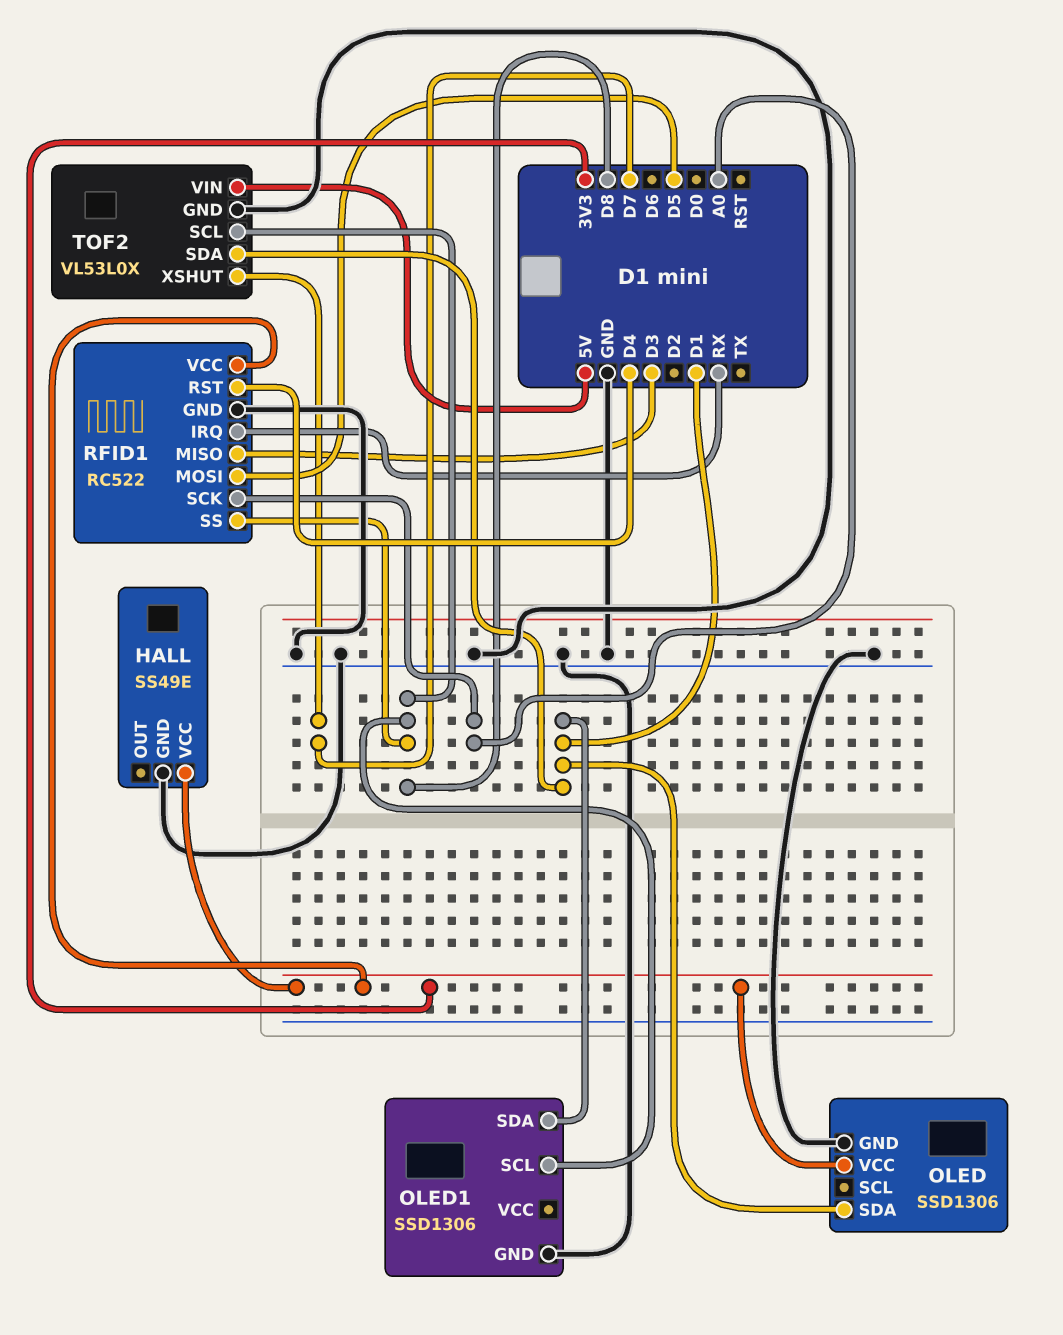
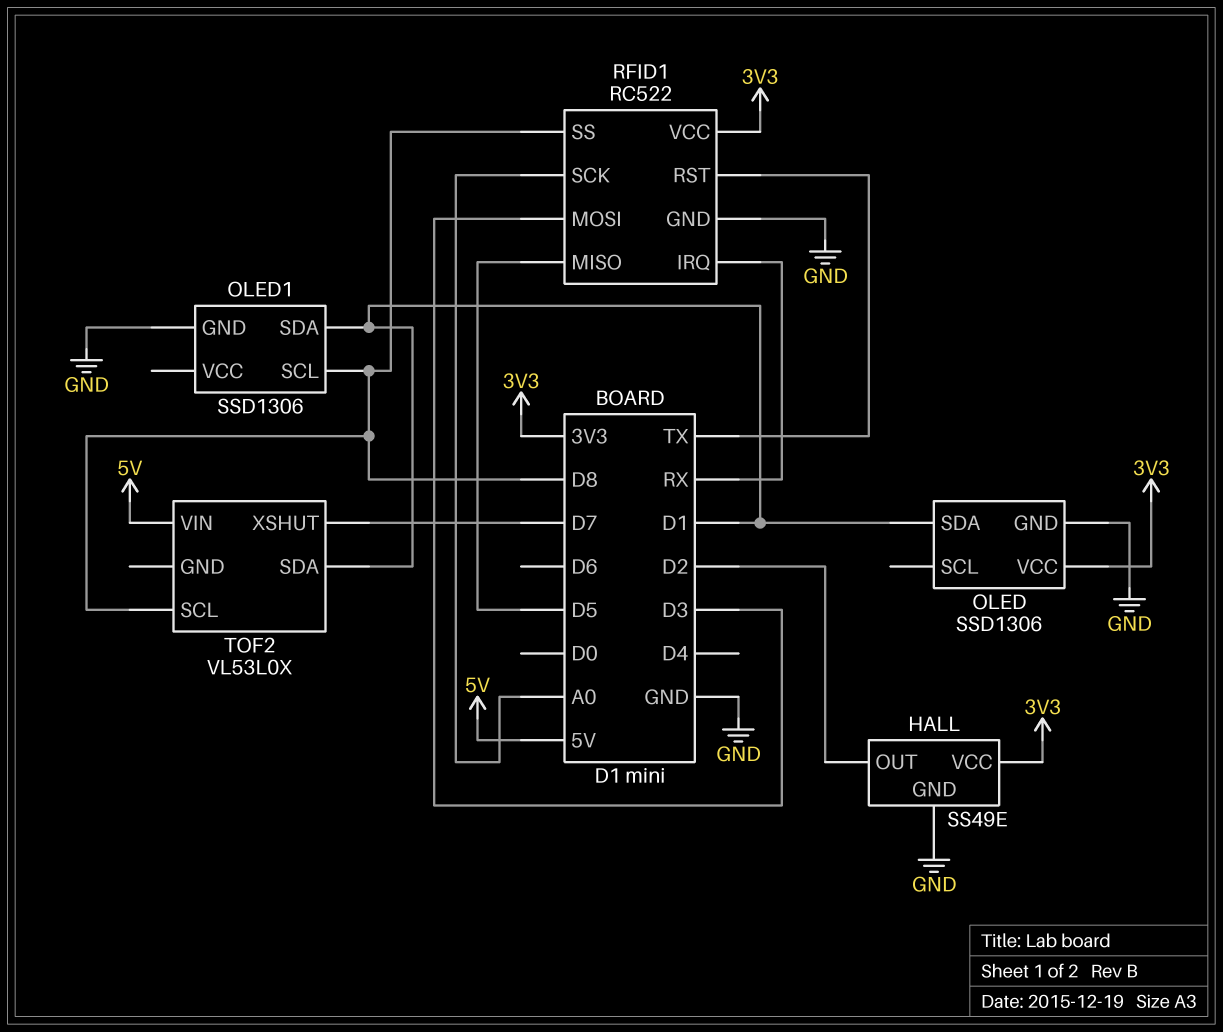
HALL pin OUT: none -> D2
RFID1 pin MISO: D3 -> D5
RFID1 pin MOSI: D5 -> D3
RFID1 pin RST: D4 -> TX
TOF2 pin GND: GND -> none

